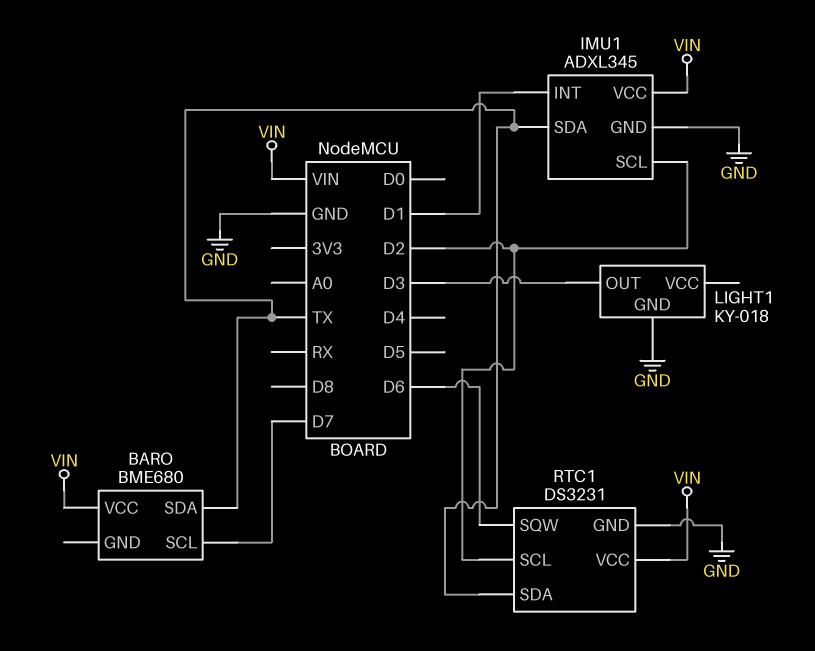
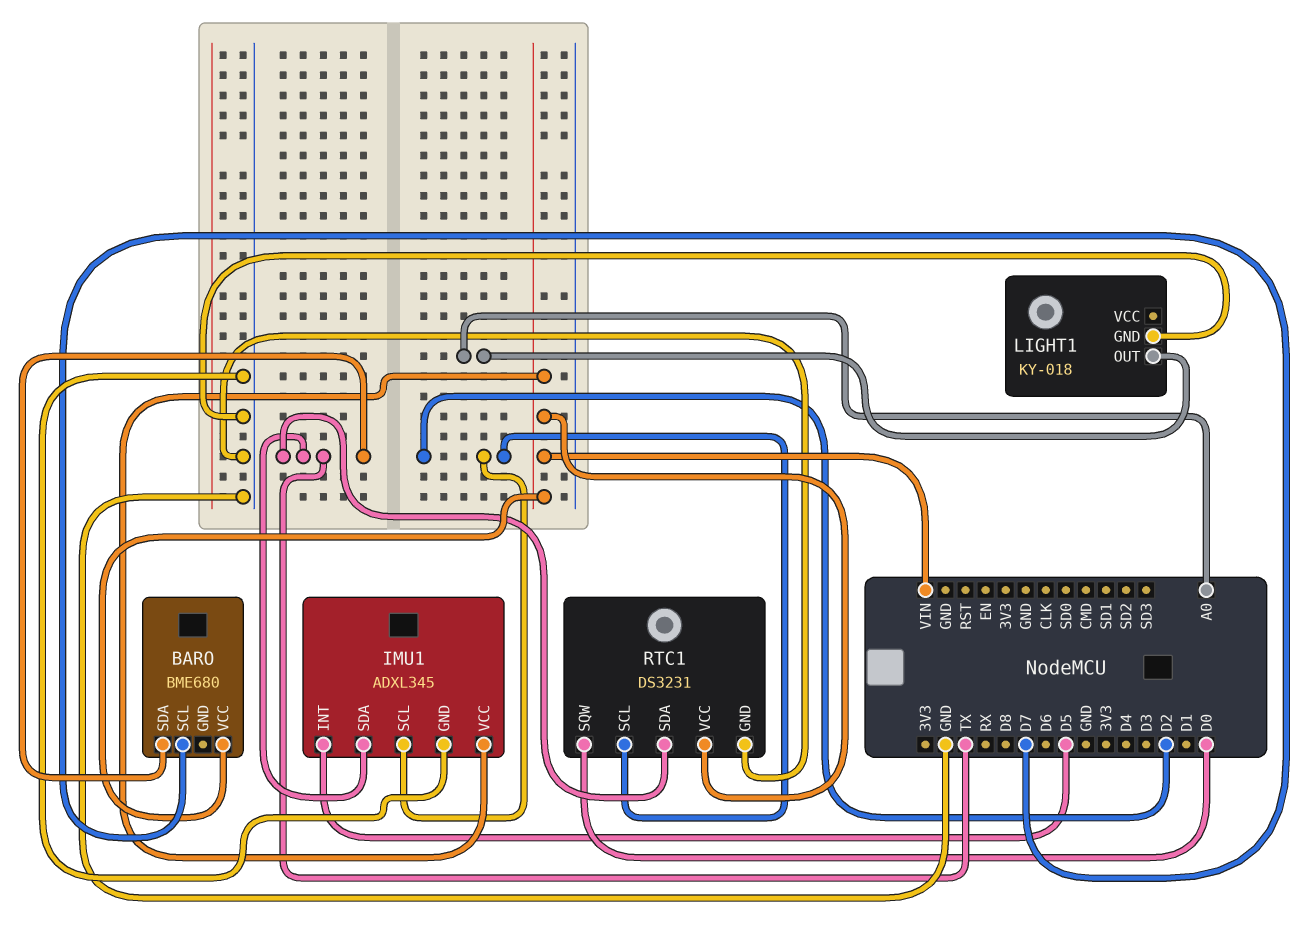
IMU1 pin INT: D1 -> D5
LIGHT1 pin OUT: D3 -> A0
RTC1 pin SQW: D6 -> D0

